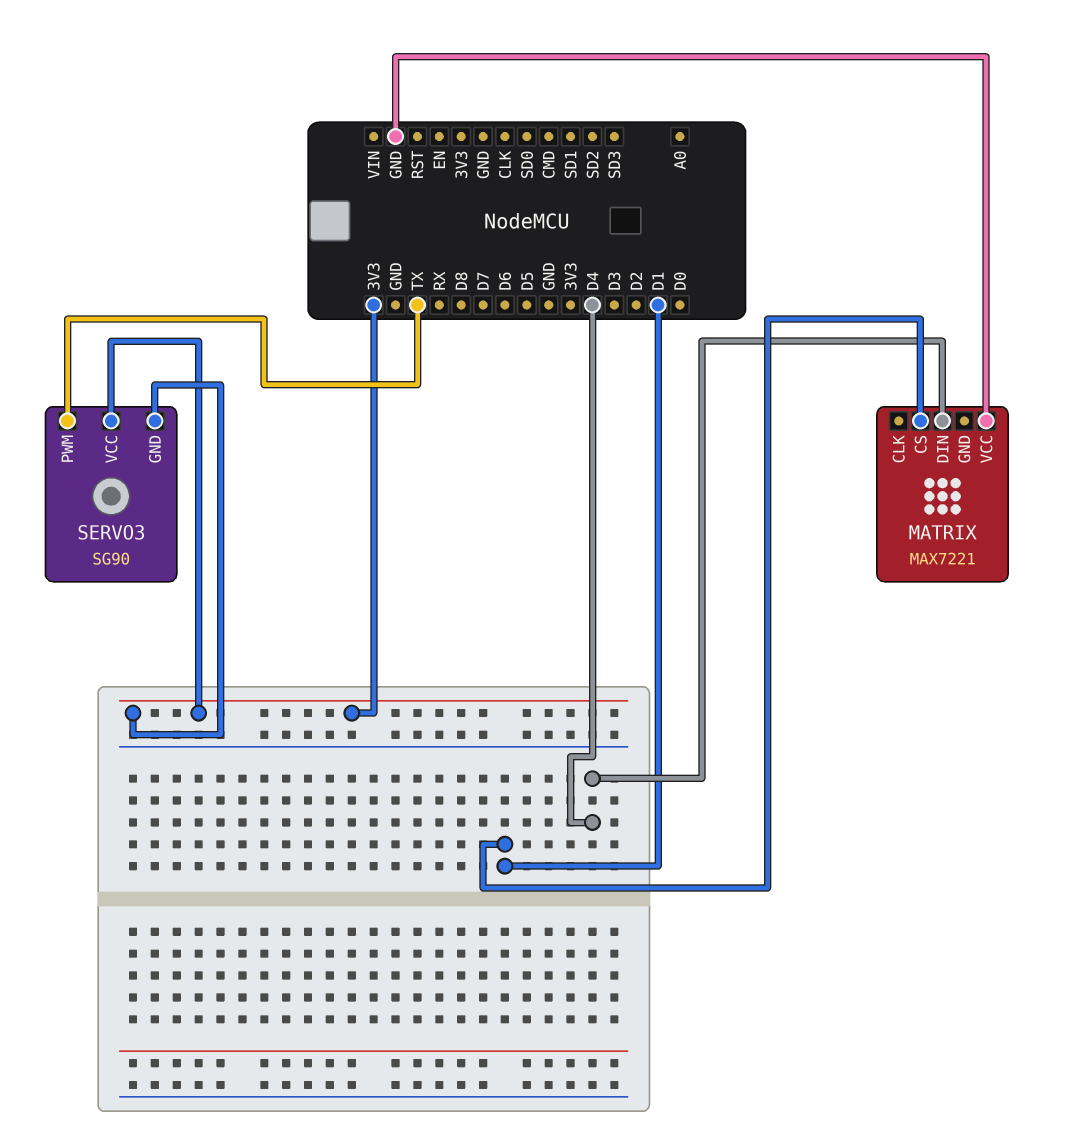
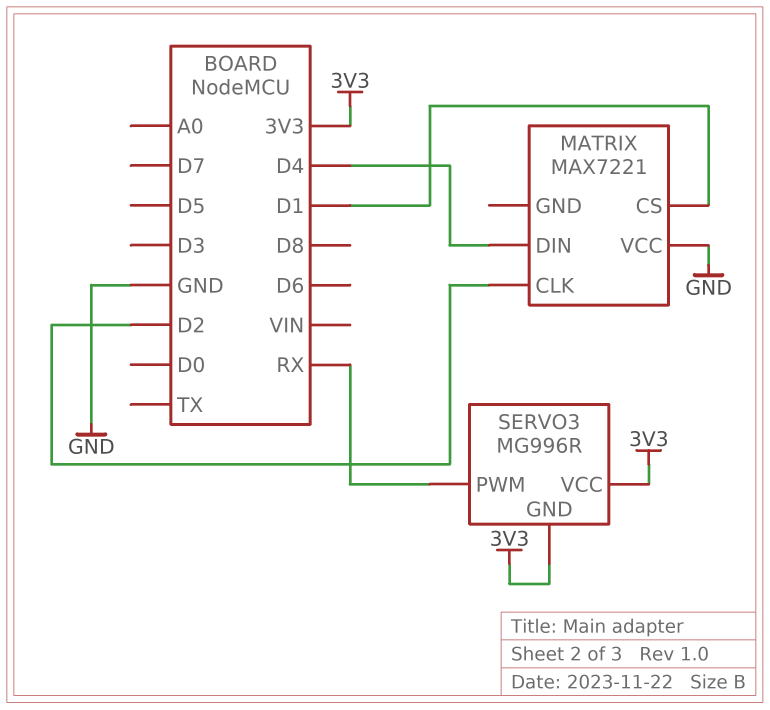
MATRIX pin CLK: none -> D2
SERVO3: SG90 -> MG996R
SERVO3 pin PWM: TX -> RX

